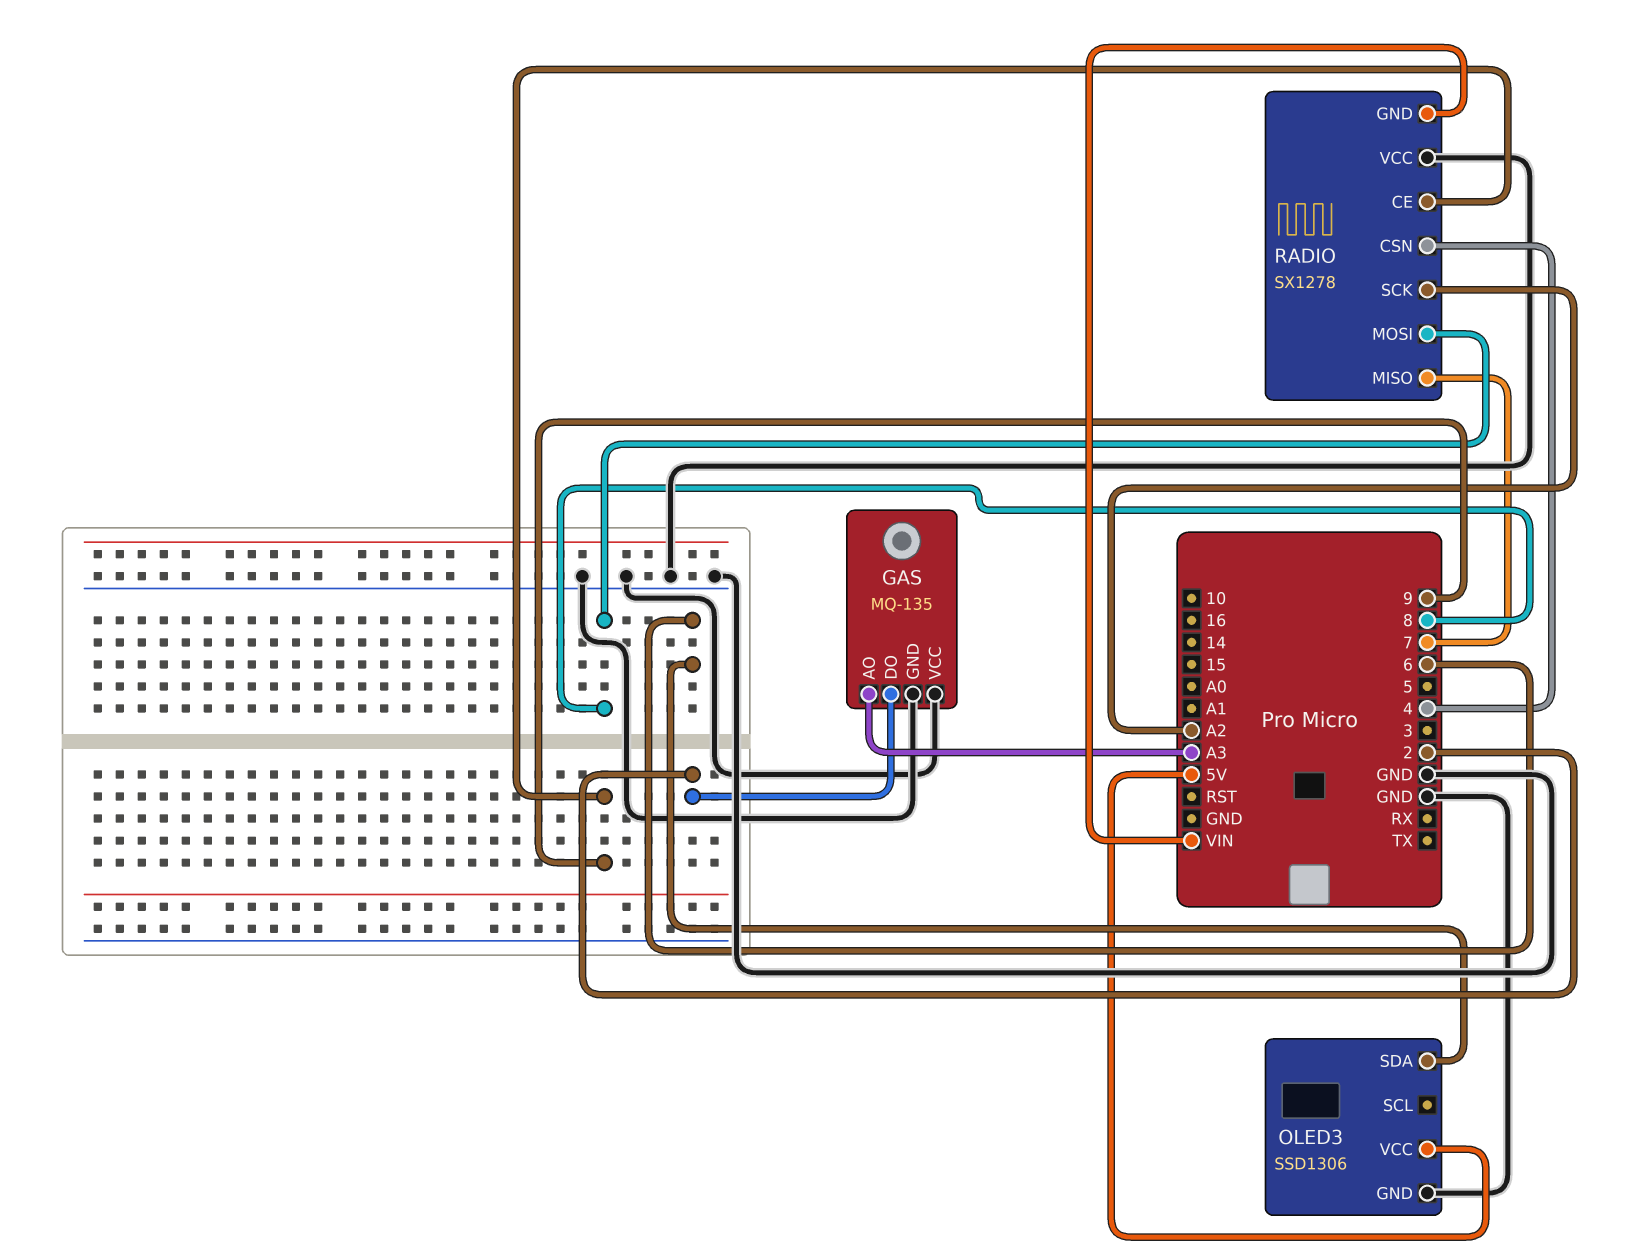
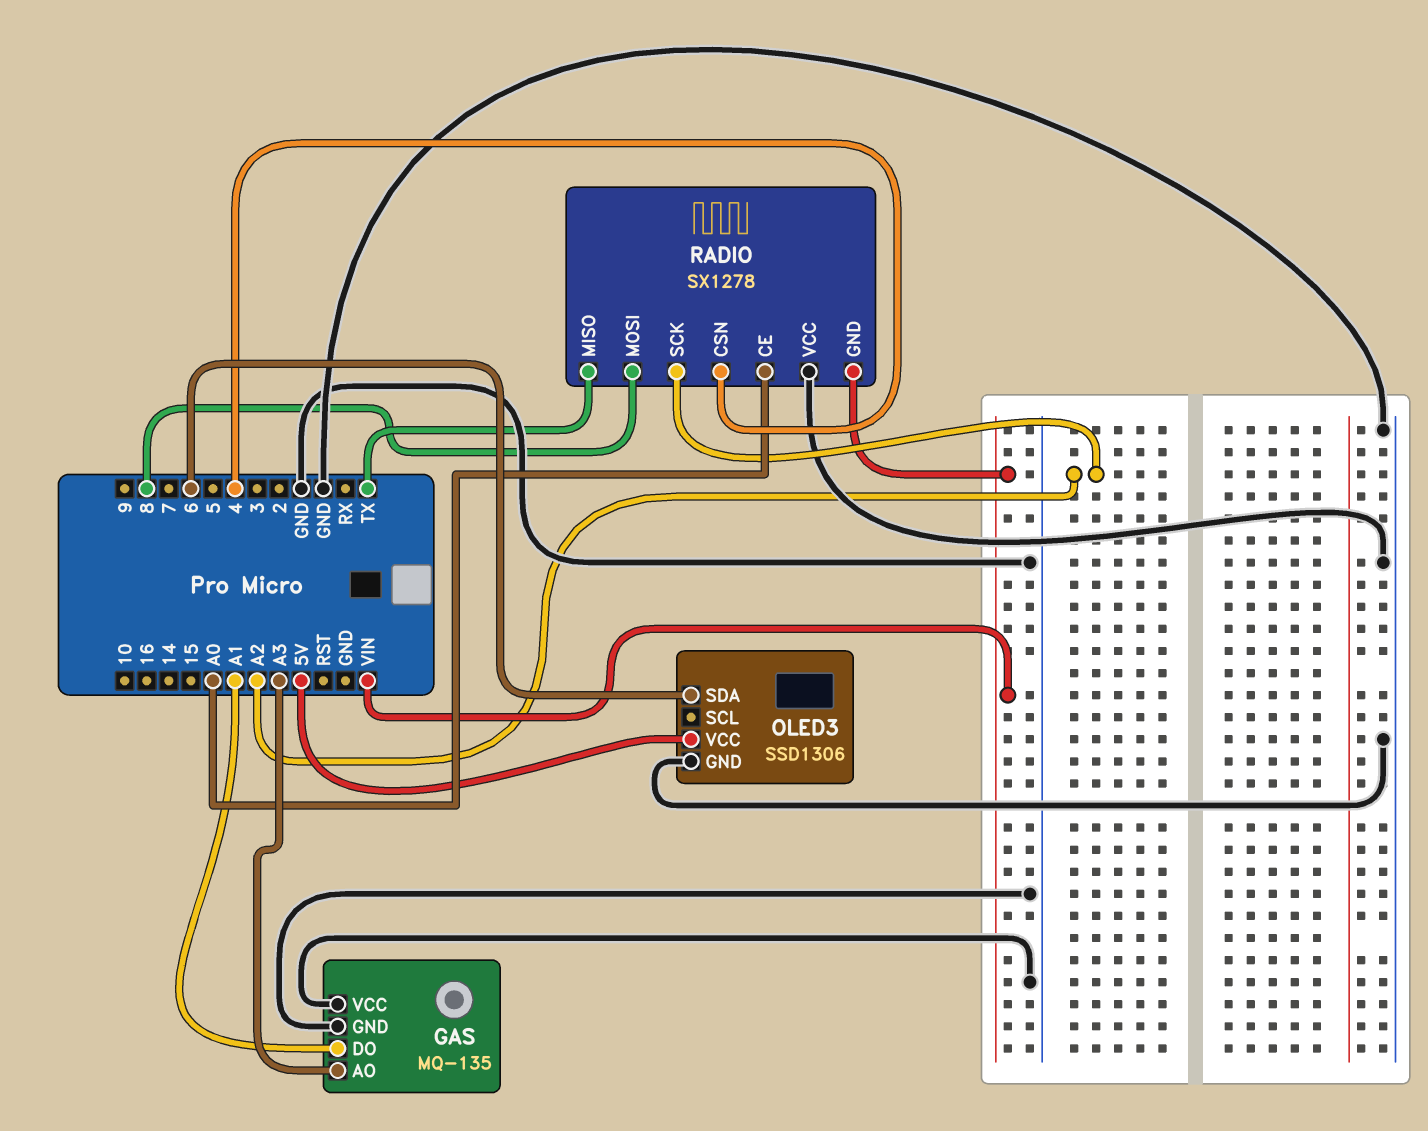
GAS pin DO: 2 -> A1
RADIO pin CE: 9 -> A0
RADIO pin MISO: 7 -> TX

